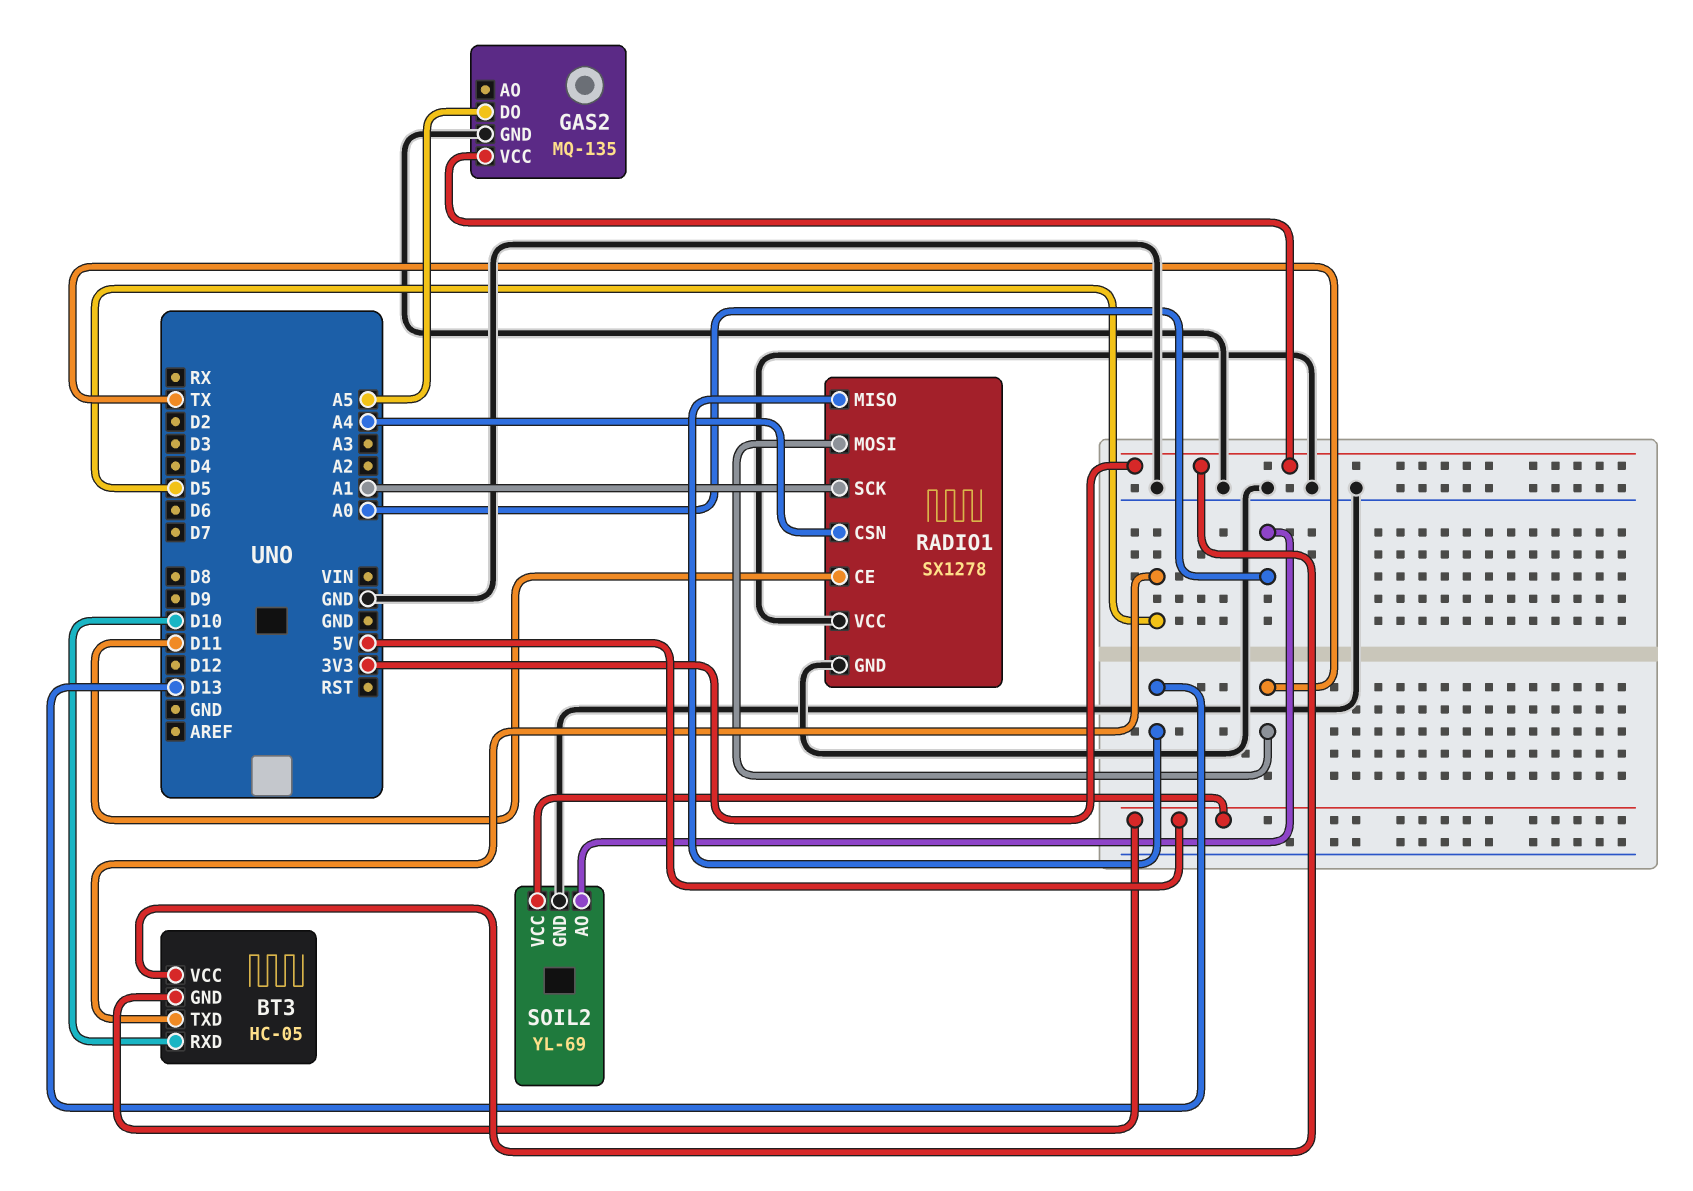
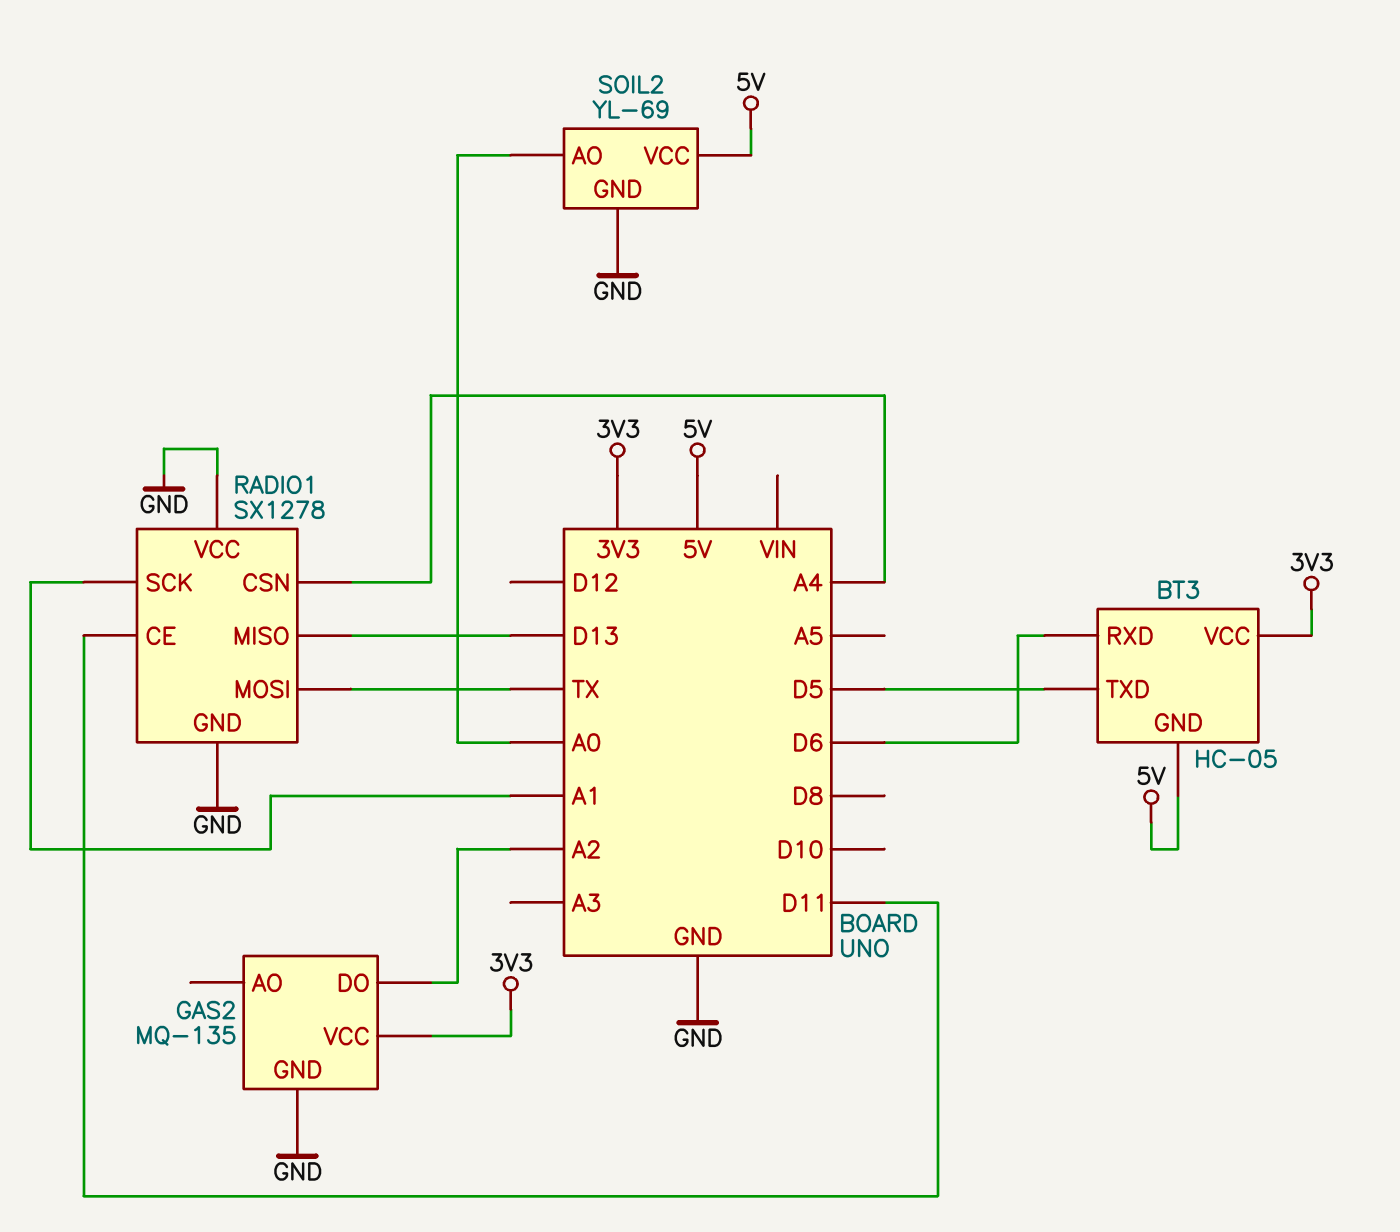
BT3 pin RXD: D10 -> D6
GAS2 pin DO: A5 -> A2

